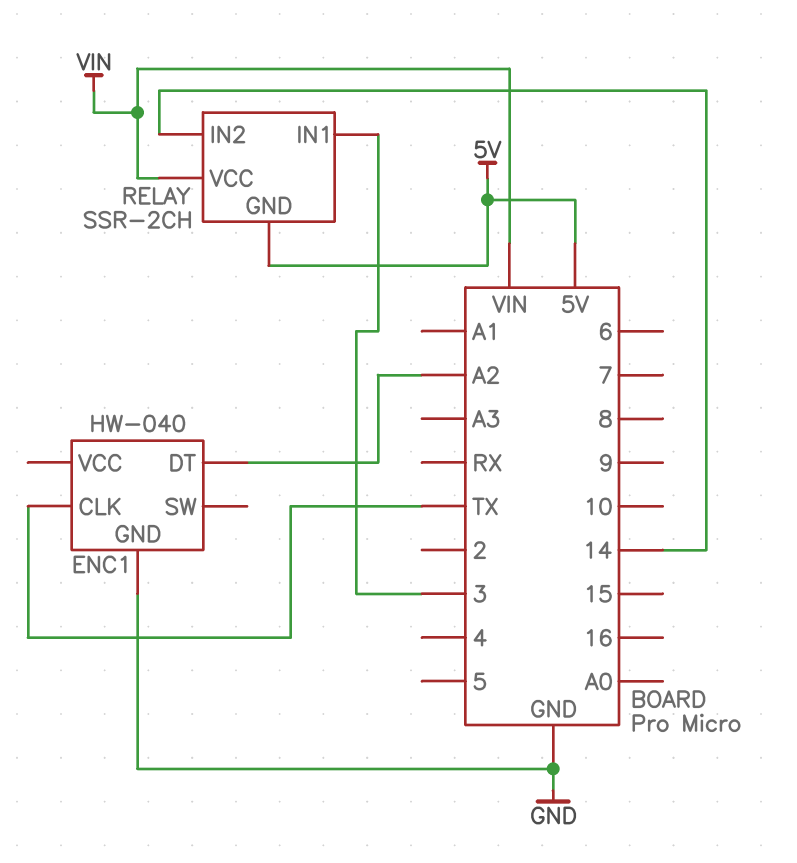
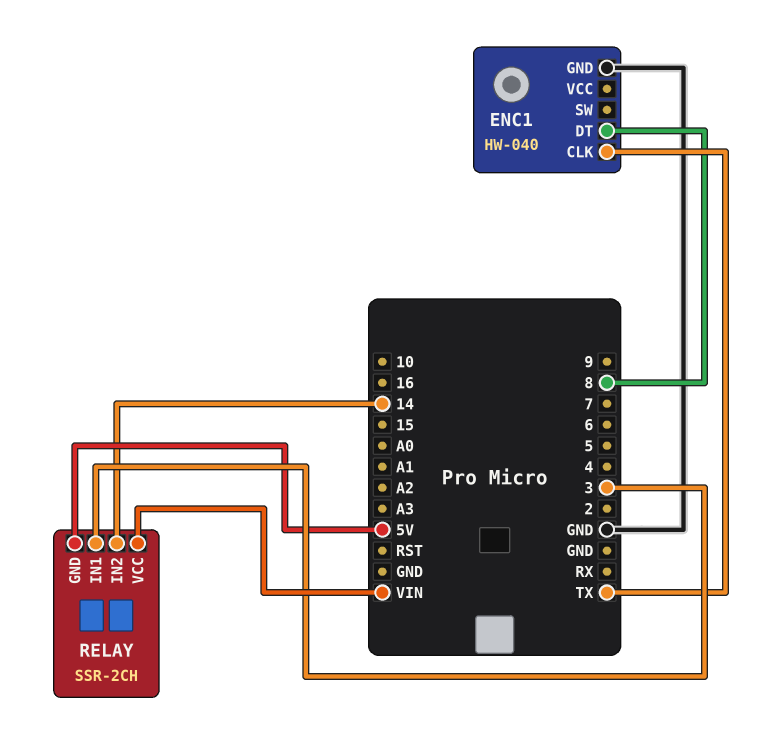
ENC1 pin DT: A2 -> 8

